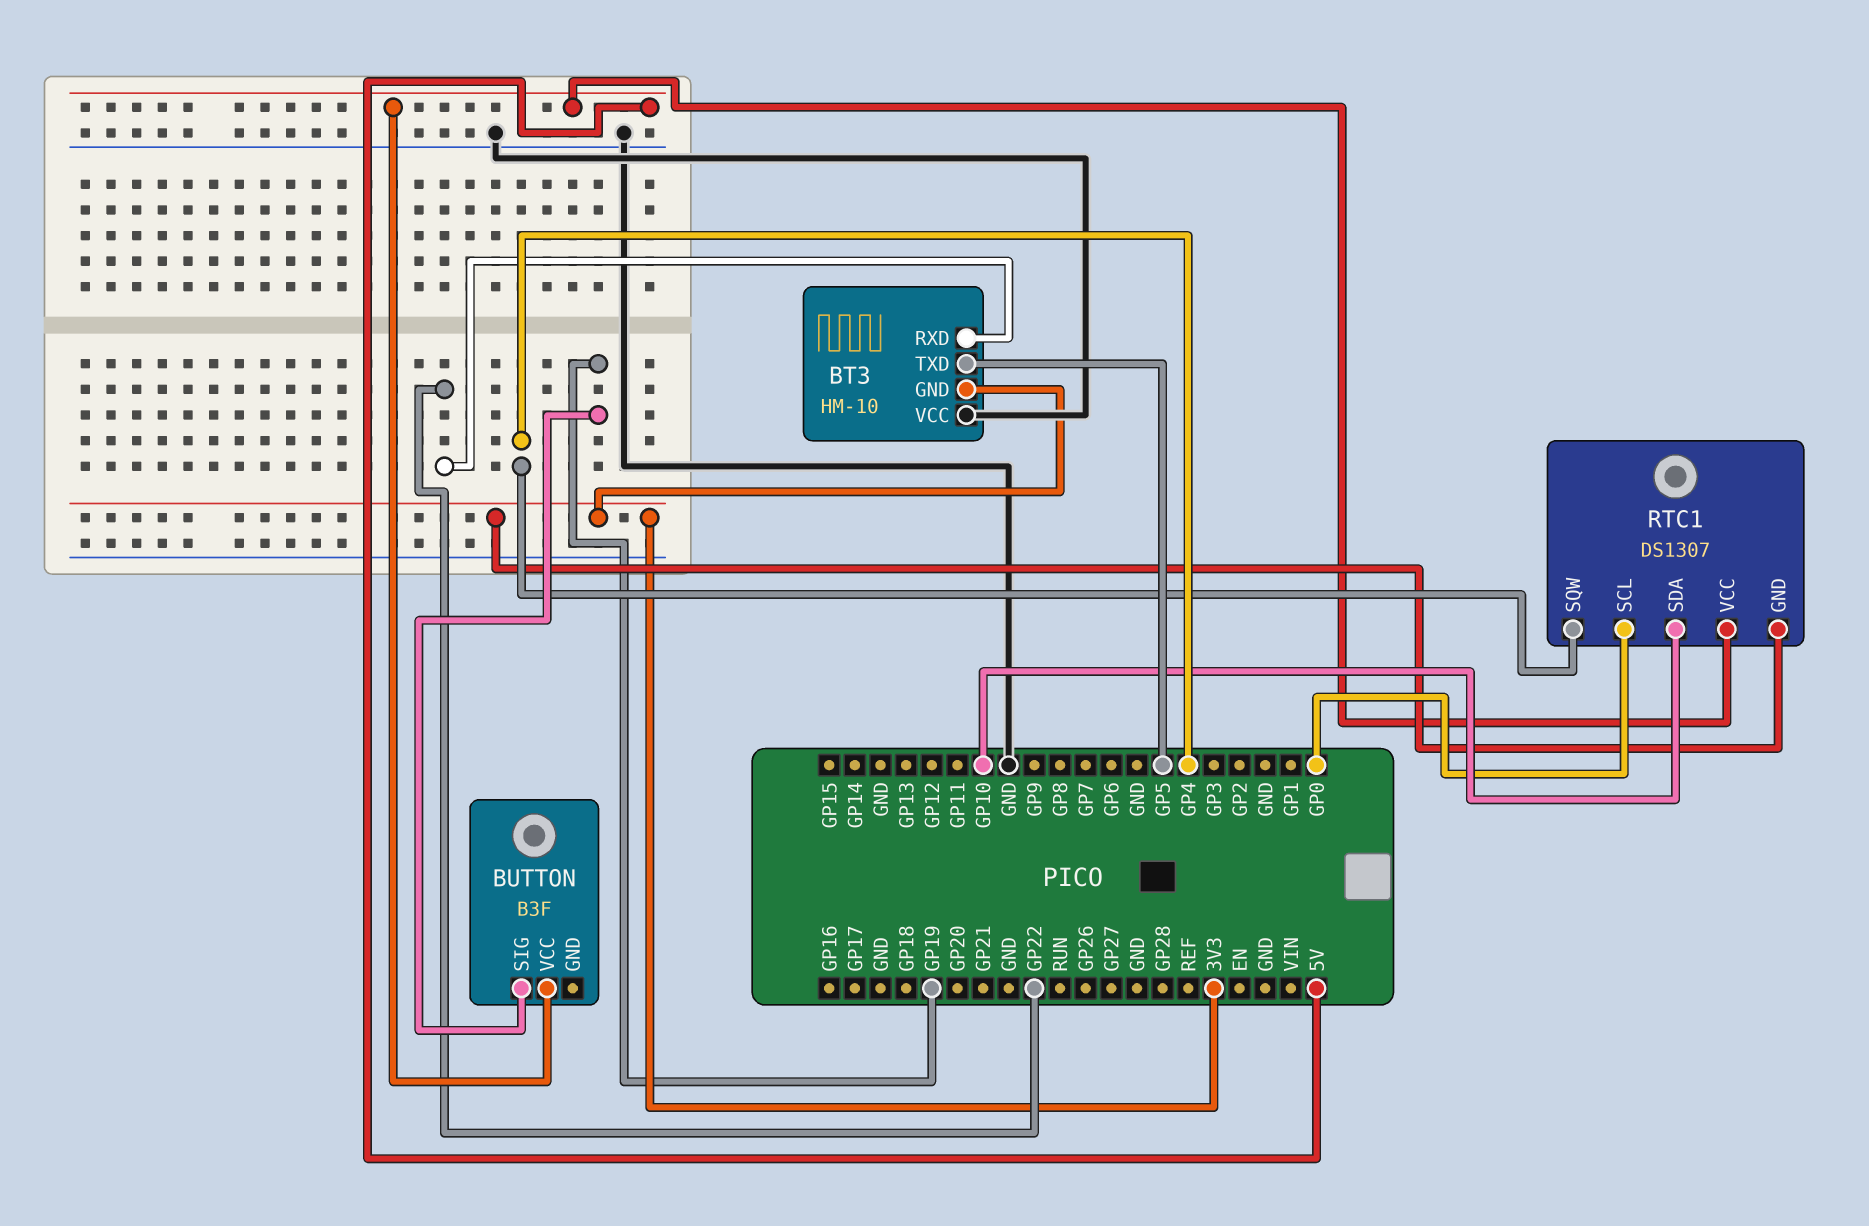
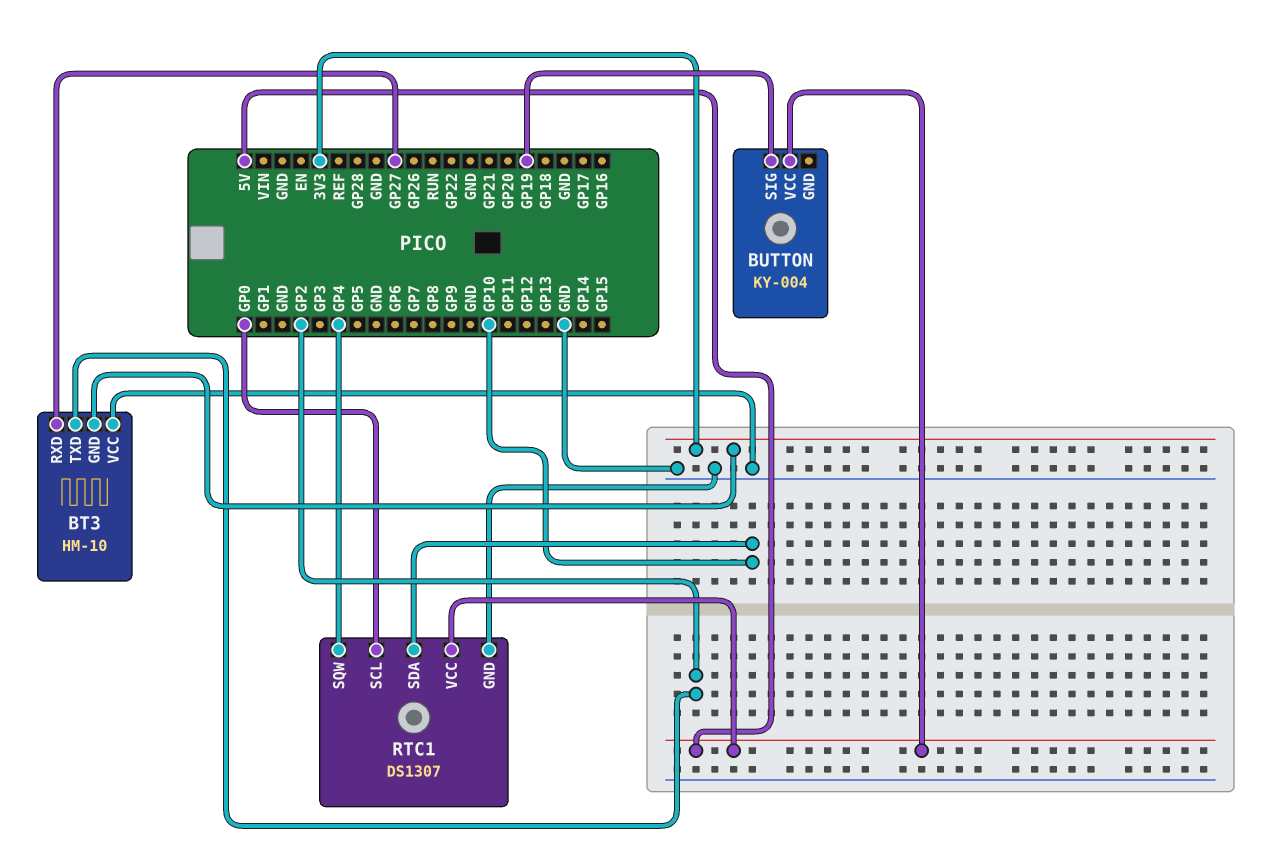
BT3 pin RXD: GP22 -> GP27
BT3 pin TXD: GP5 -> GP2
BUTTON: B3F -> KY-004
RTC1 pin GND: 3V3 -> GND

